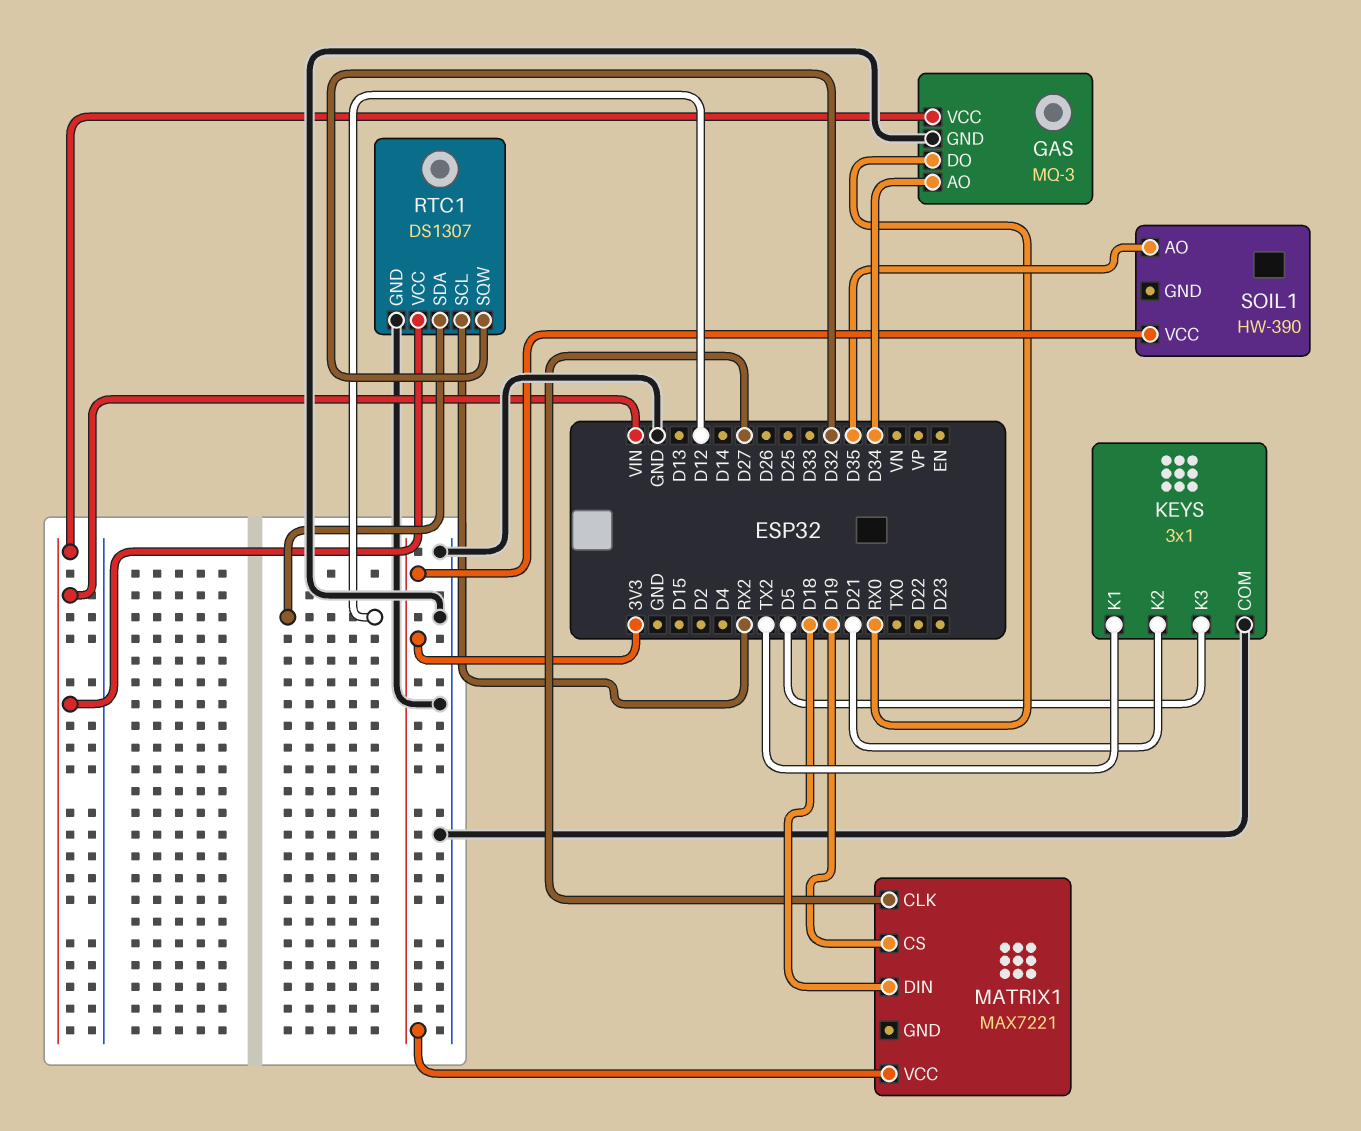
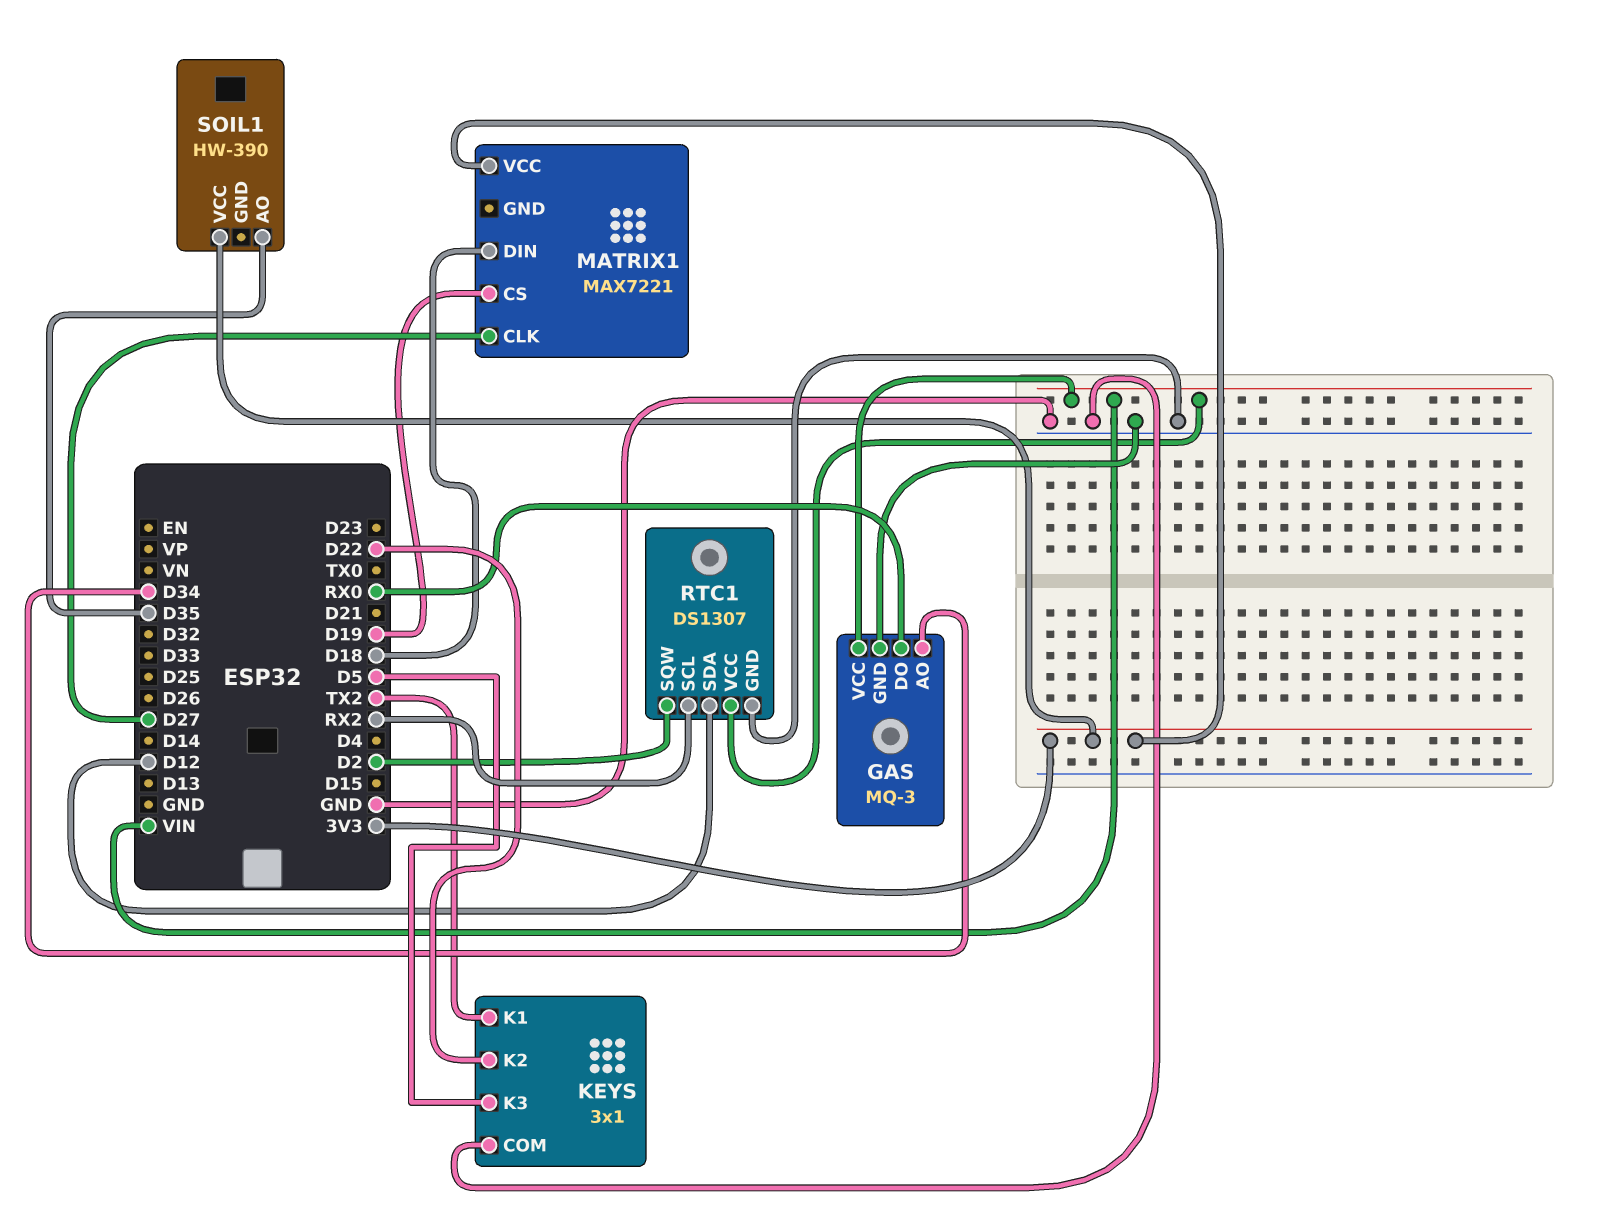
KEYS pin K2: D21 -> D22
RTC1 pin SQW: D32 -> D2

